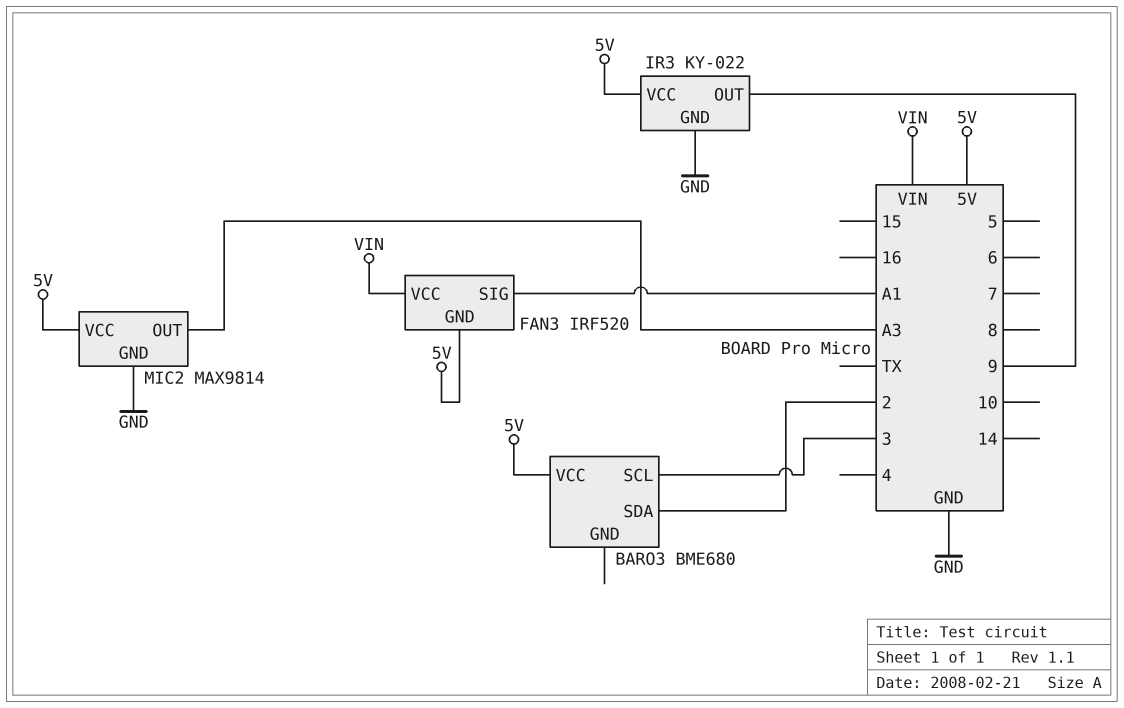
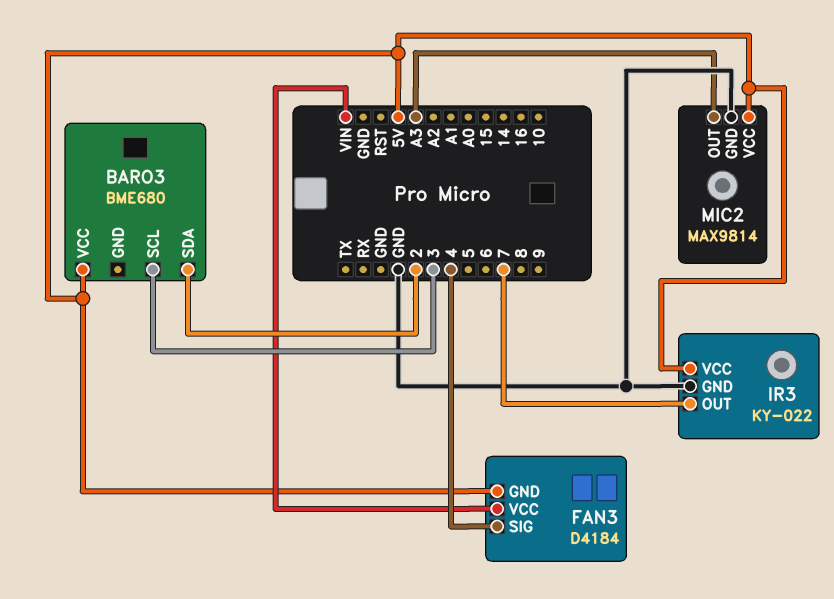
FAN3: IRF520 -> D4184
FAN3 pin SIG: A1 -> 4
IR3 pin OUT: 9 -> 7

